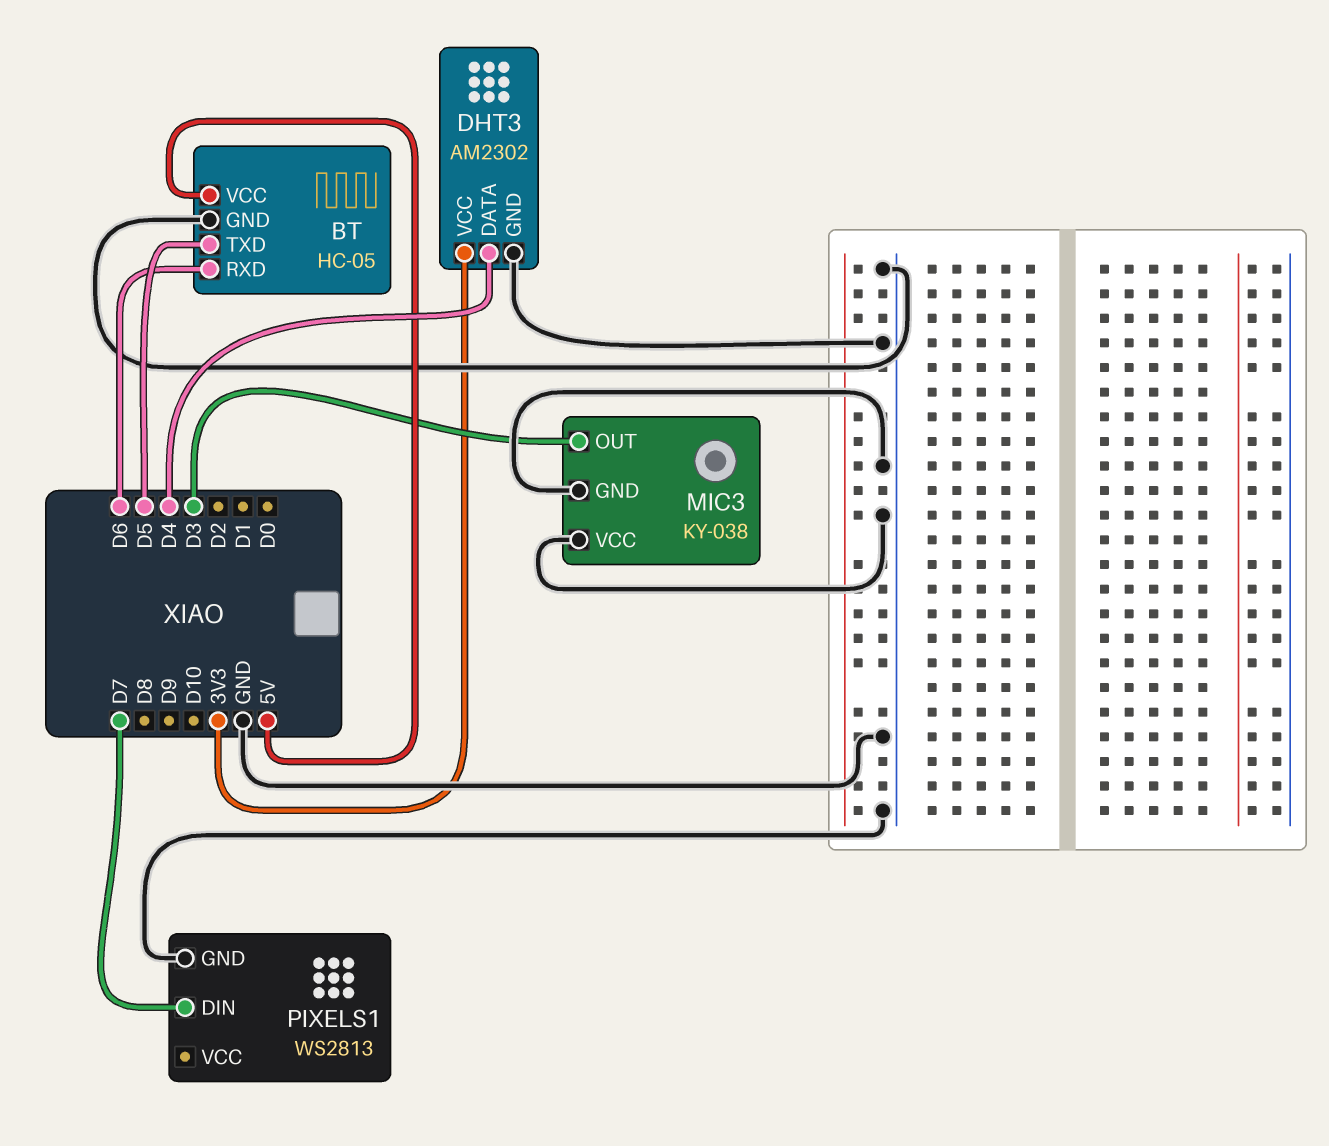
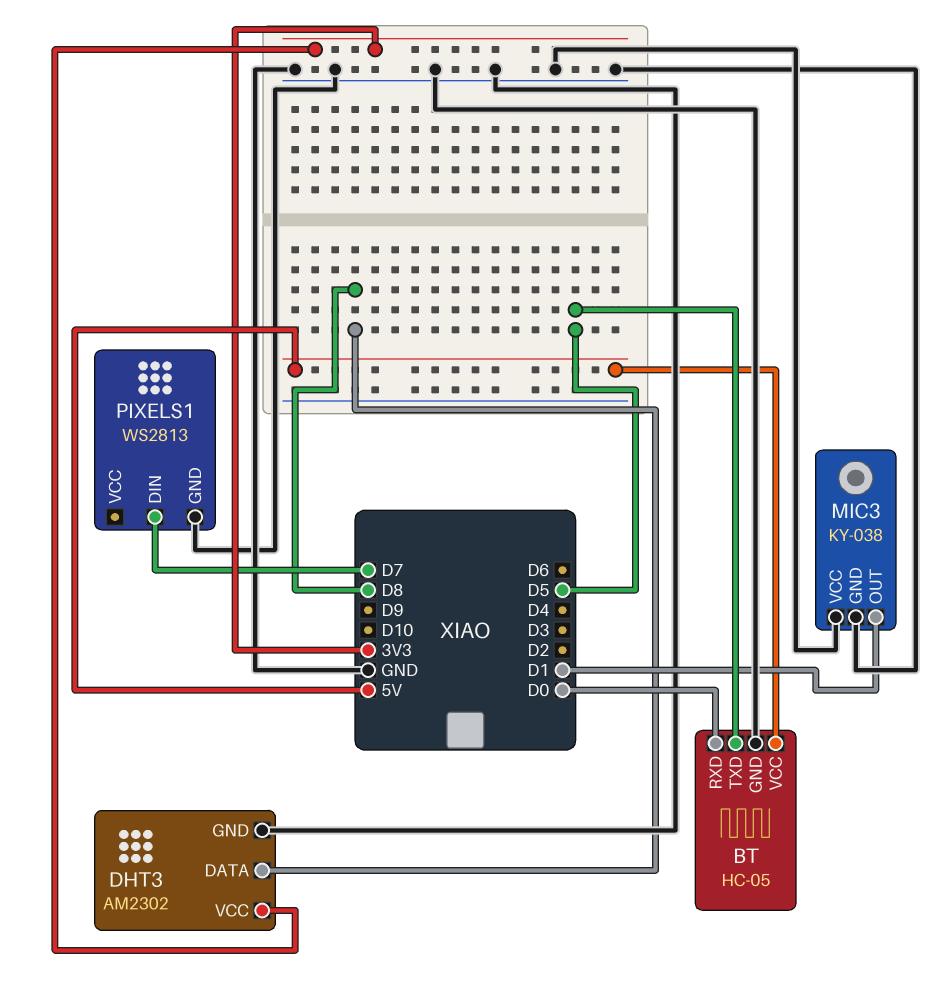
BT pin RXD: D6 -> D0
DHT3 pin DATA: D4 -> D8
MIC3 pin OUT: D3 -> D1

